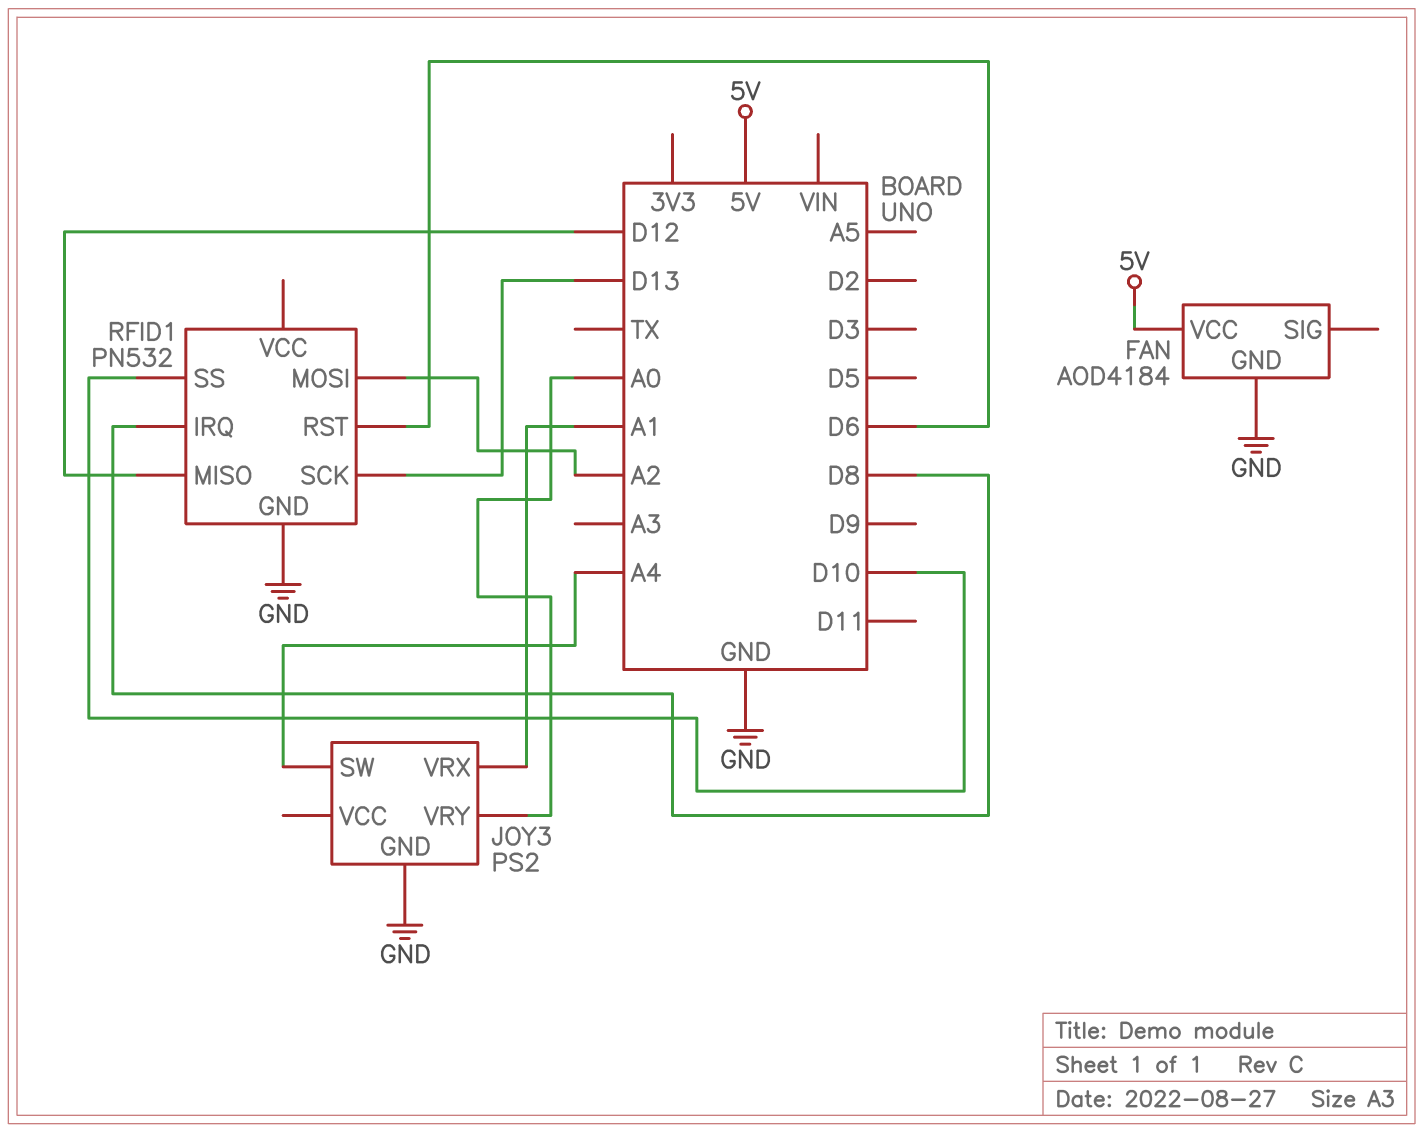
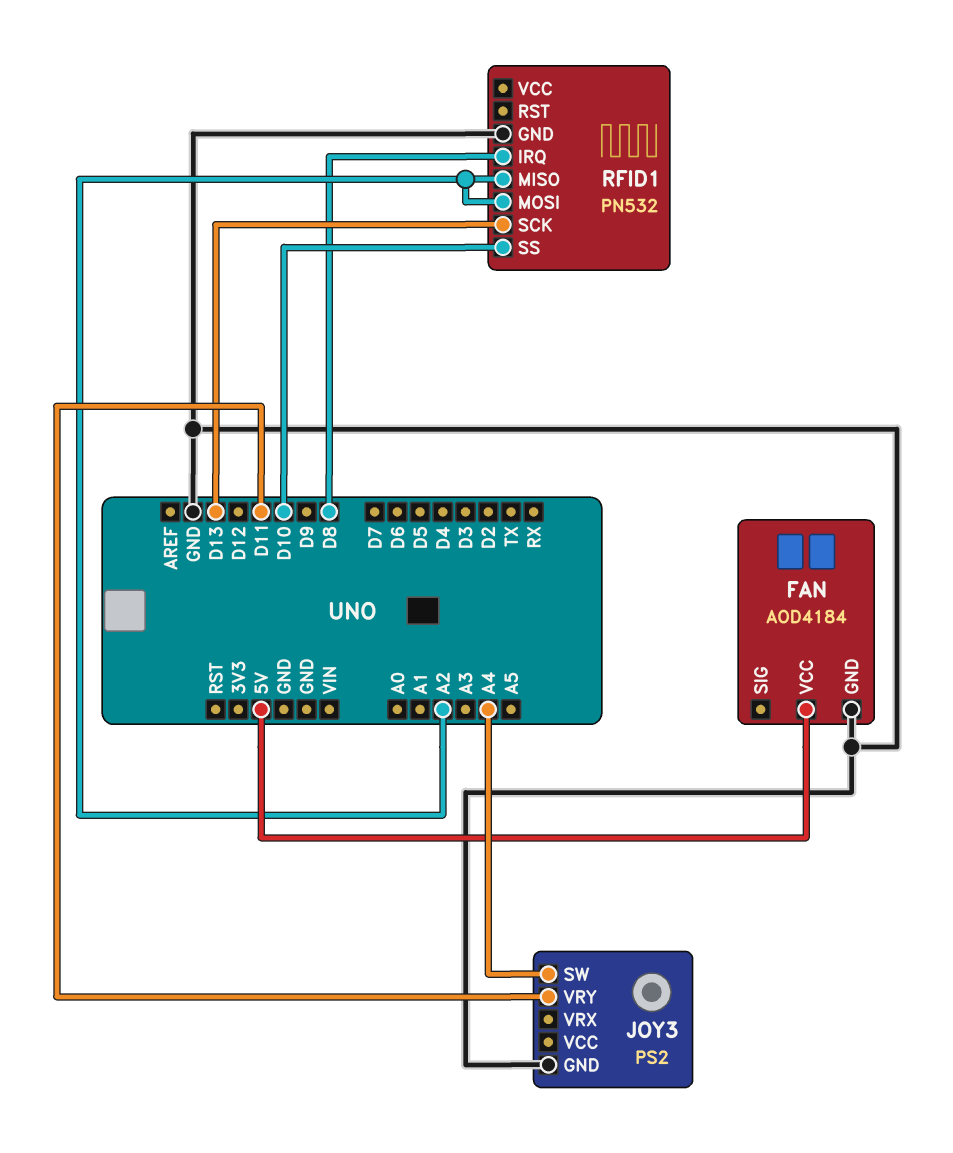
JOY3 pin VRX: A1 -> none
JOY3 pin VRY: A0 -> D11
RFID1 pin MISO: D12 -> A2
RFID1 pin RST: D6 -> none

